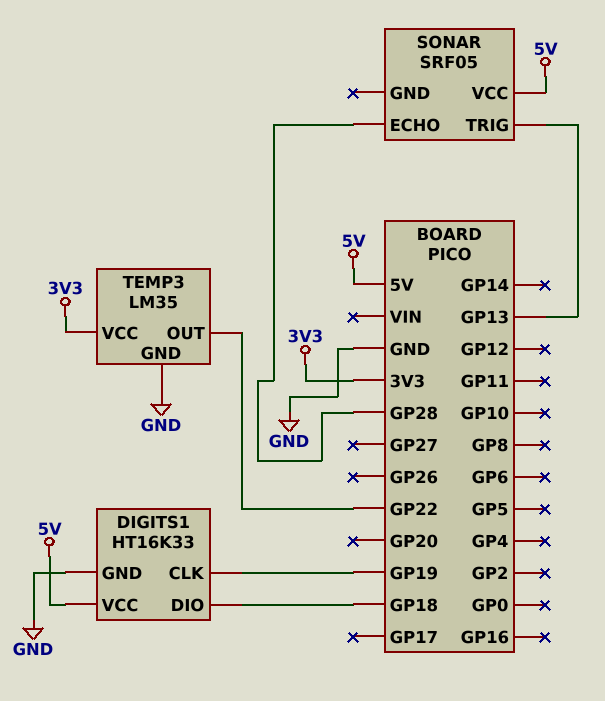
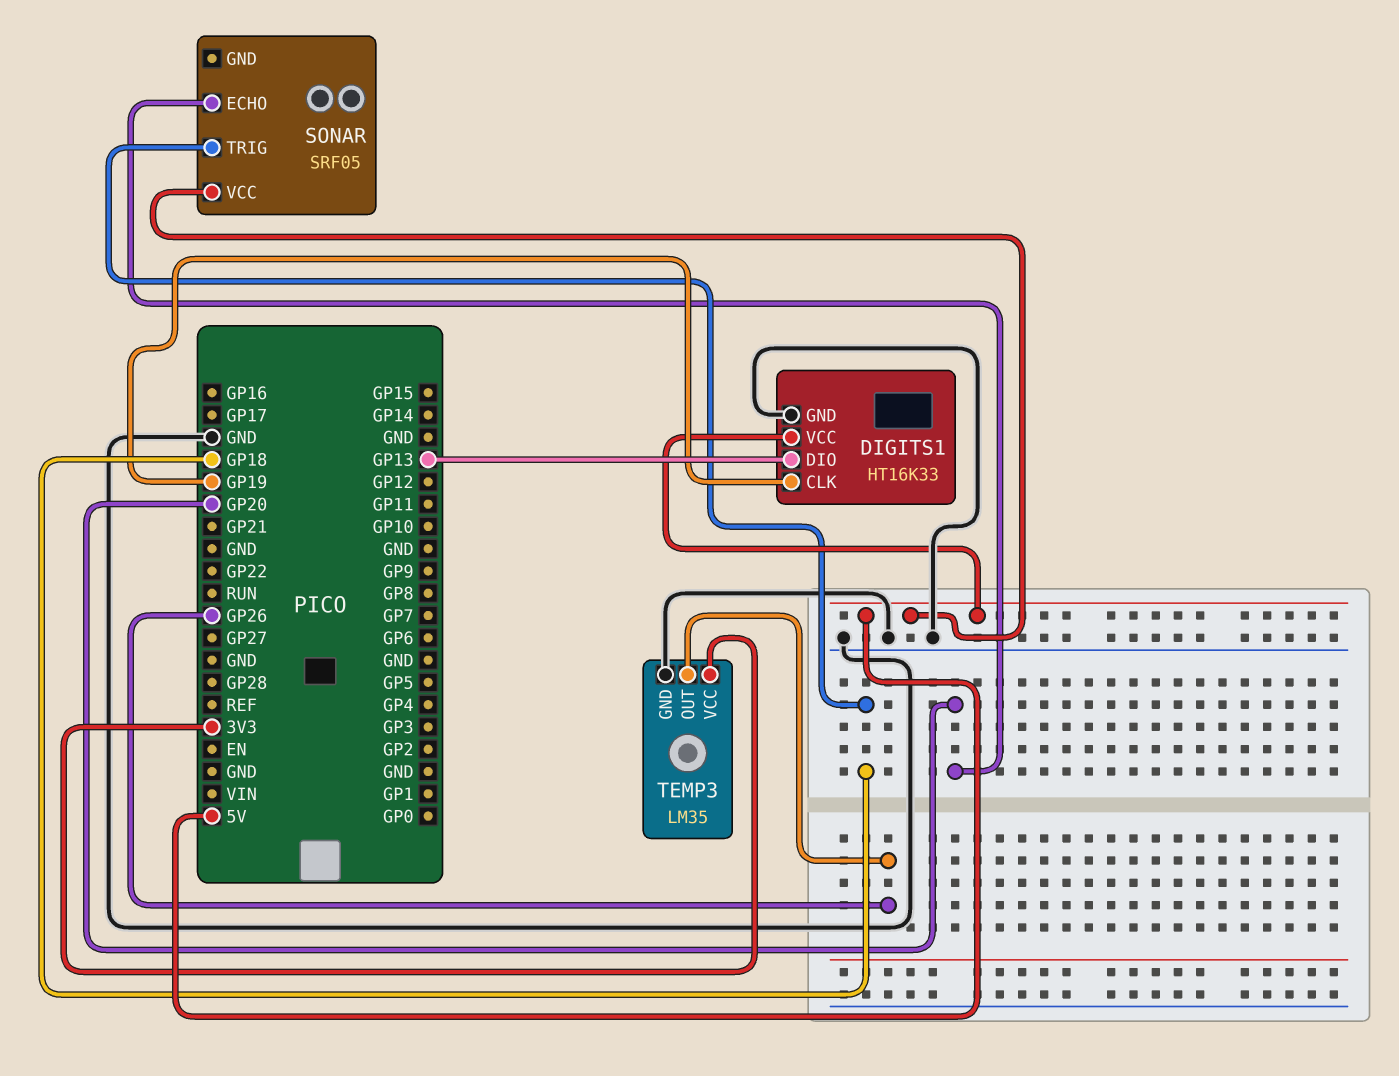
DIGITS1 pin DIO: GP18 -> GP13
SONAR pin ECHO: GP28 -> GP20
SONAR pin TRIG: GP13 -> GP18
TEMP3 pin OUT: GP22 -> GP26

